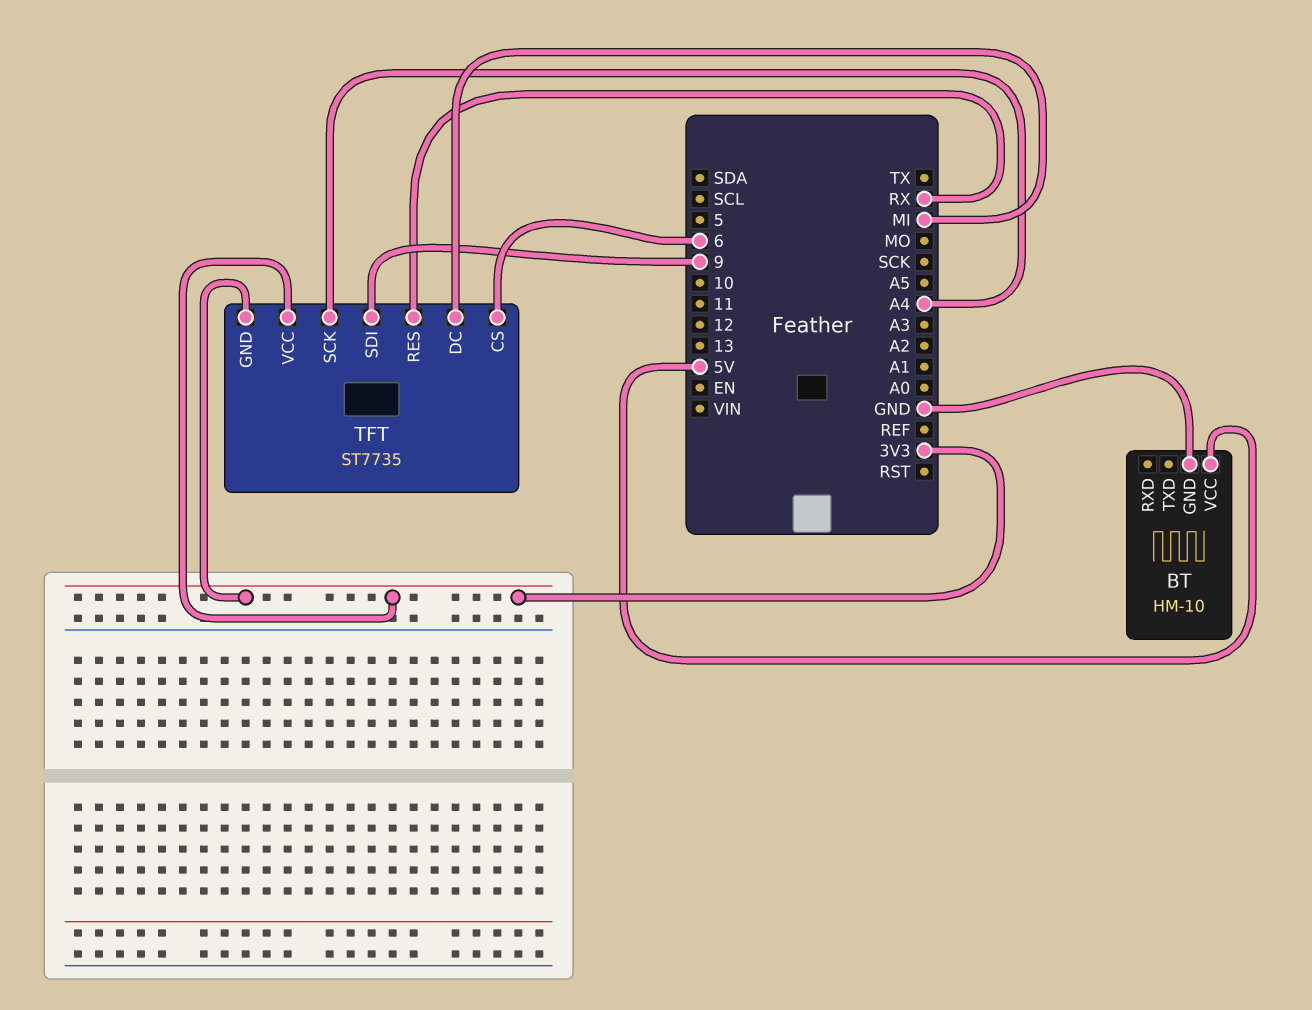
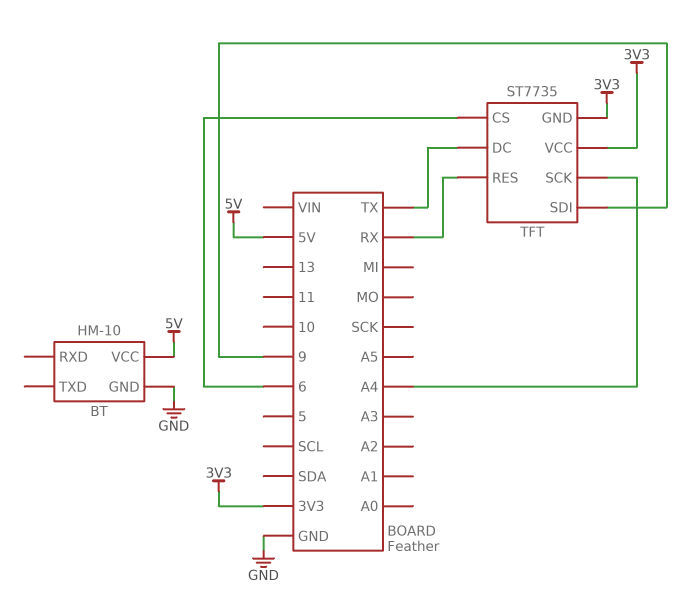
TFT pin DC: MI -> TX

